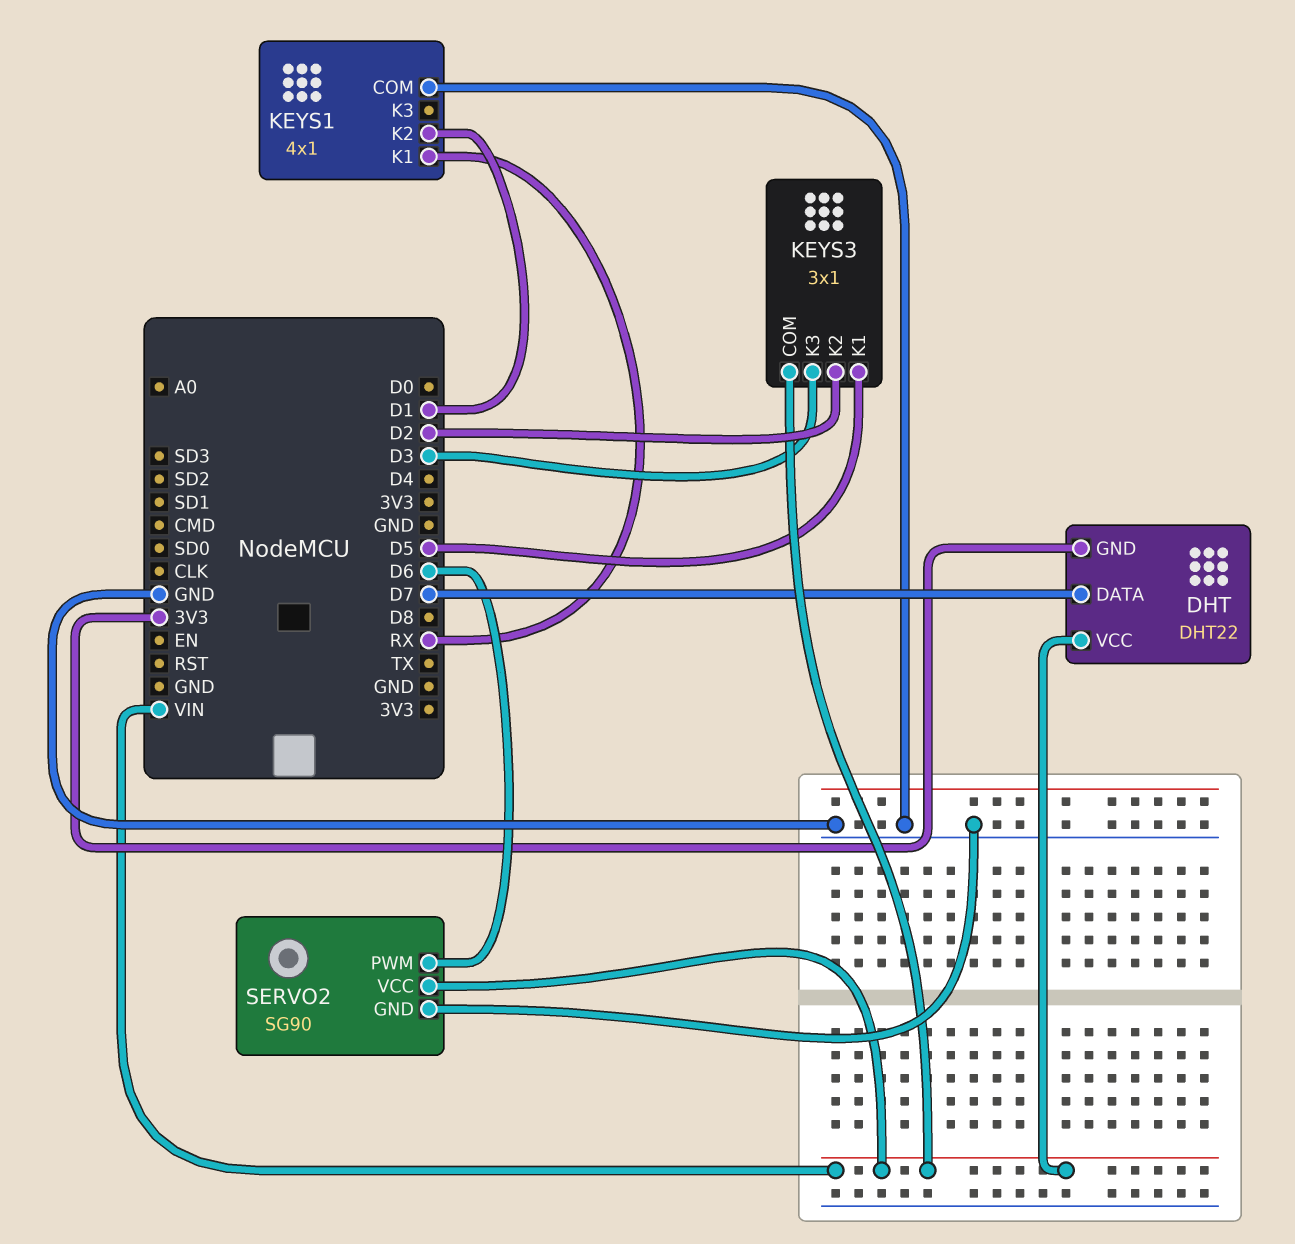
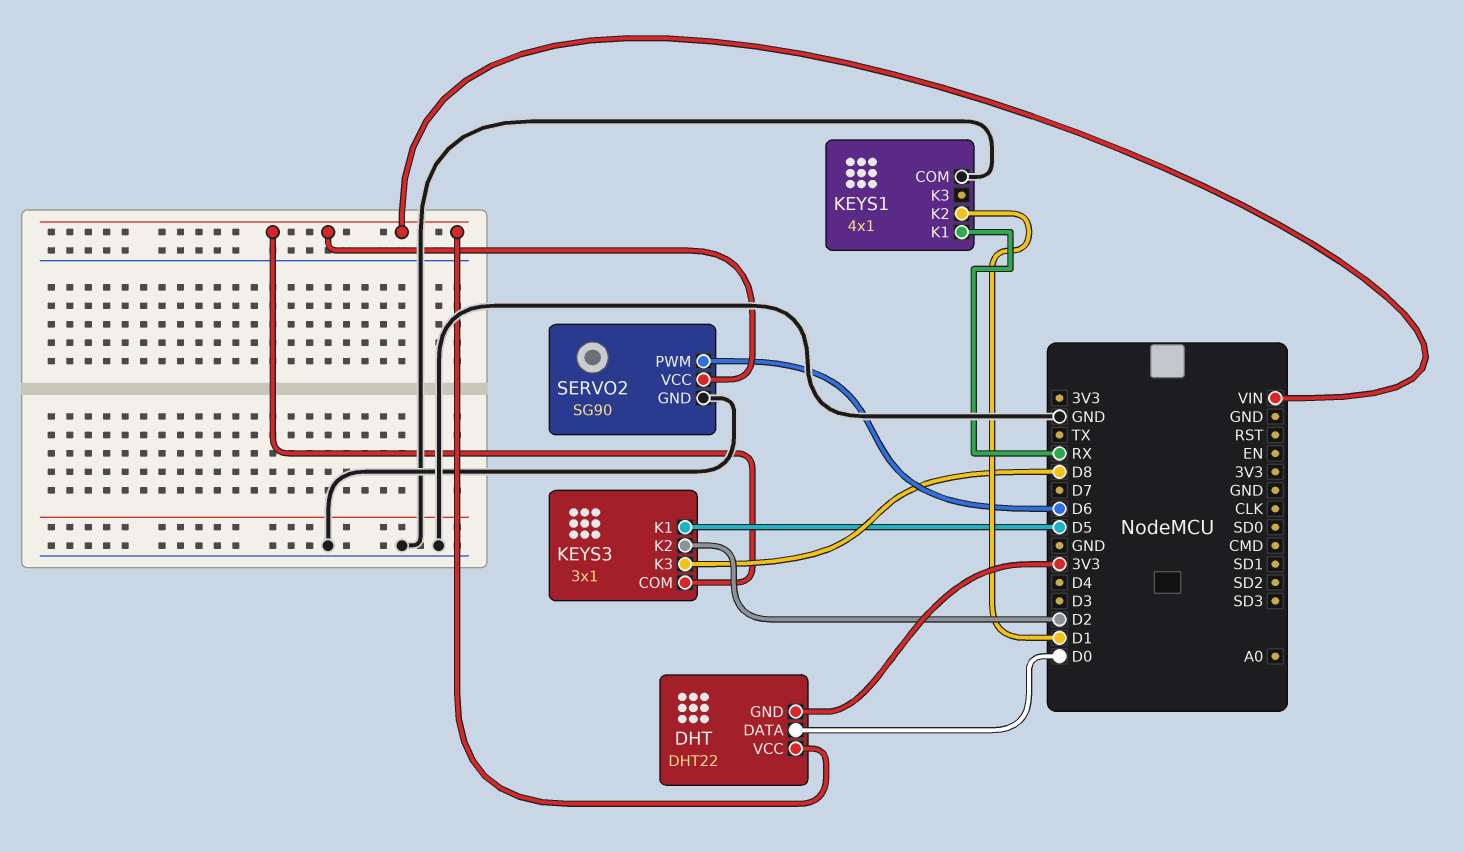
DHT pin DATA: D7 -> D0
KEYS3 pin K3: D3 -> D8

